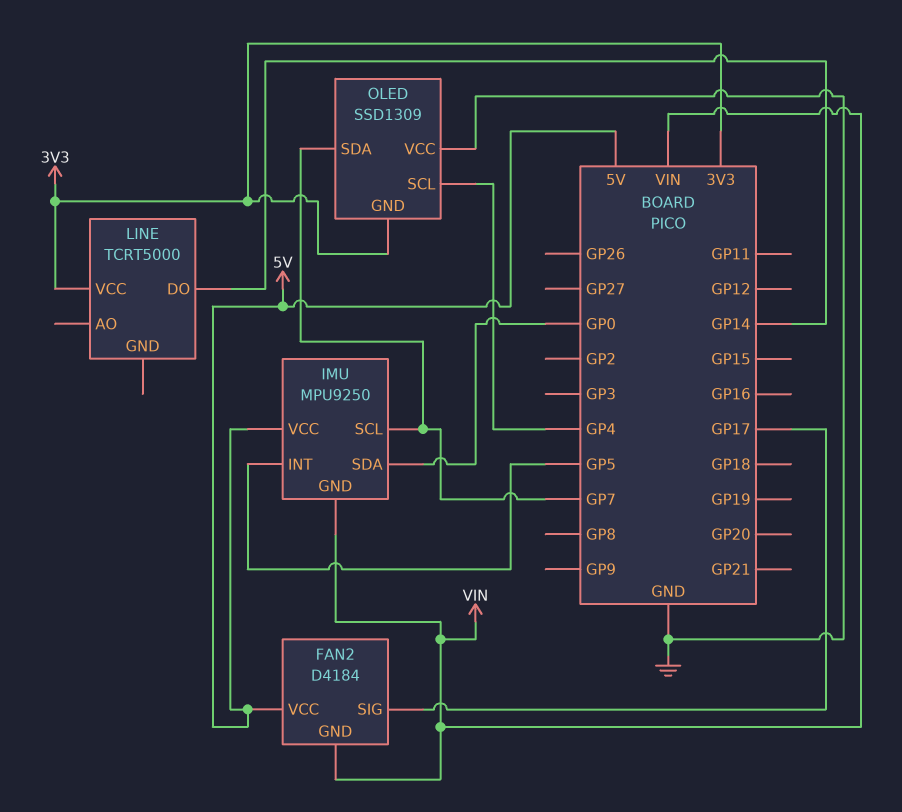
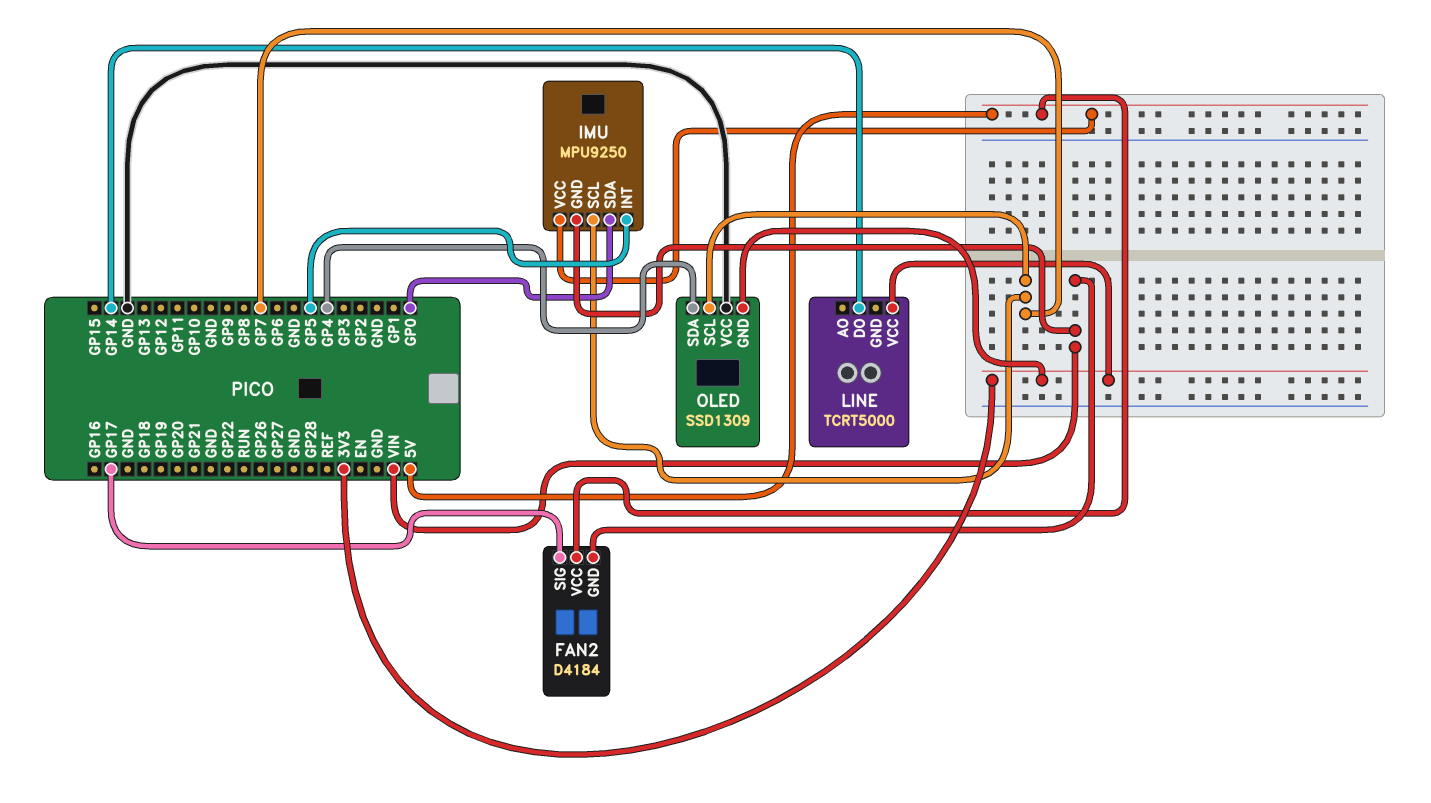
OLED pin SCL: GP4 -> GP7
OLED pin SDA: GP7 -> GP4

